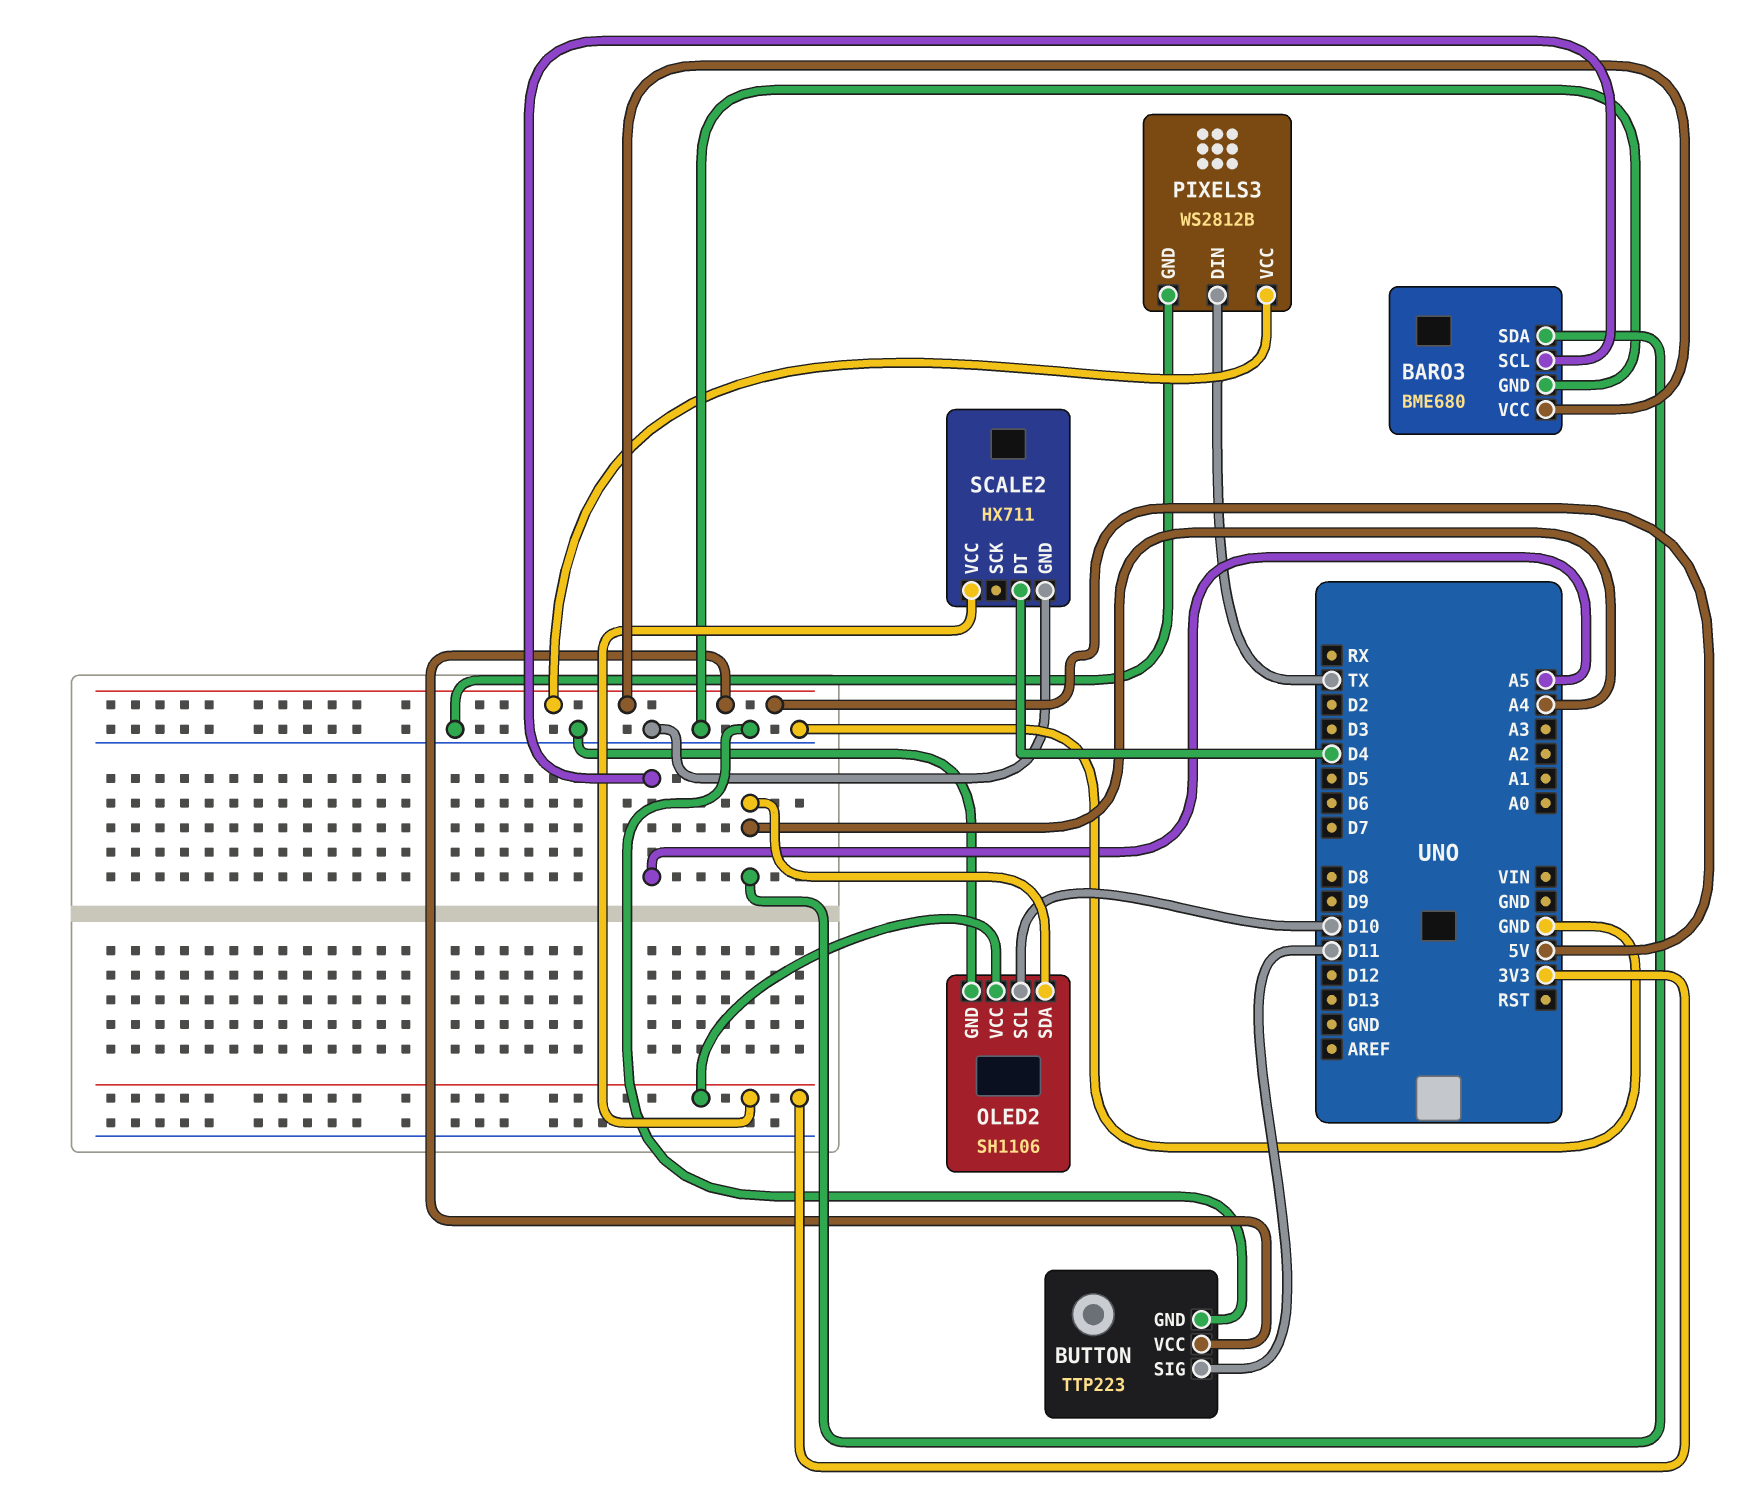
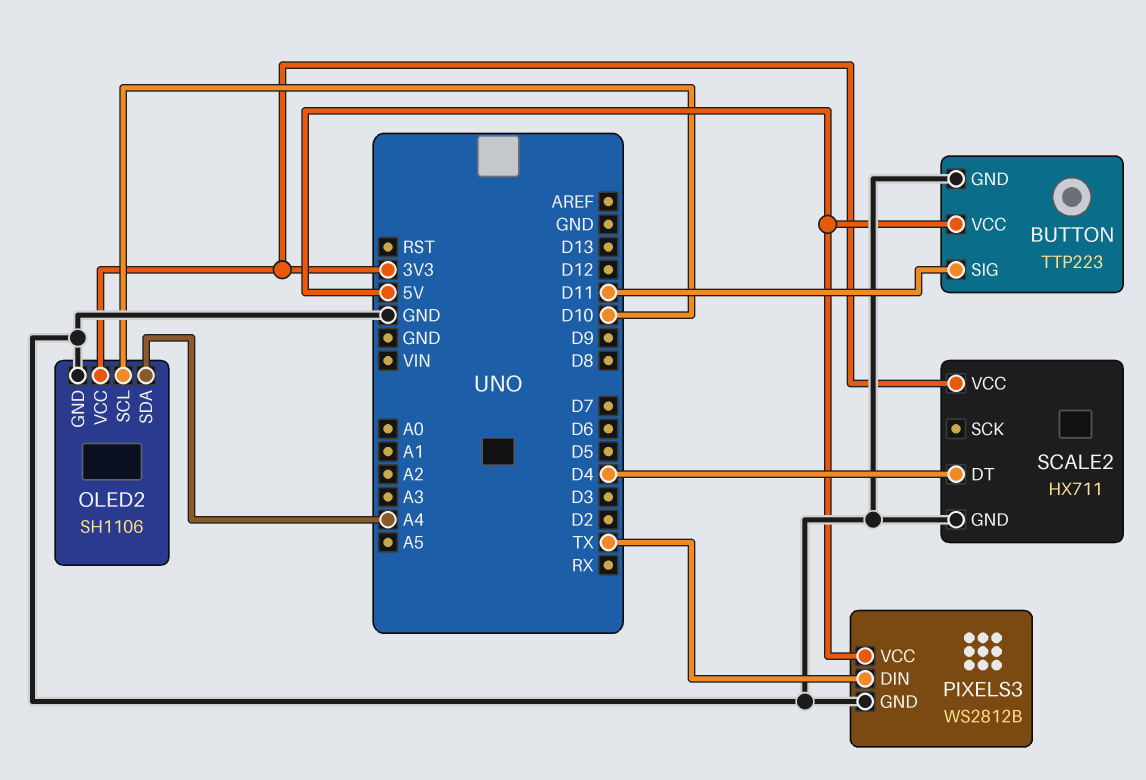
BARO3: BME680 -> none
BARO3 pin GND: GND -> none
BARO3 pin SCL: A5 -> none
BARO3 pin SDA: A4 -> none
BARO3 pin VCC: 5V -> none

